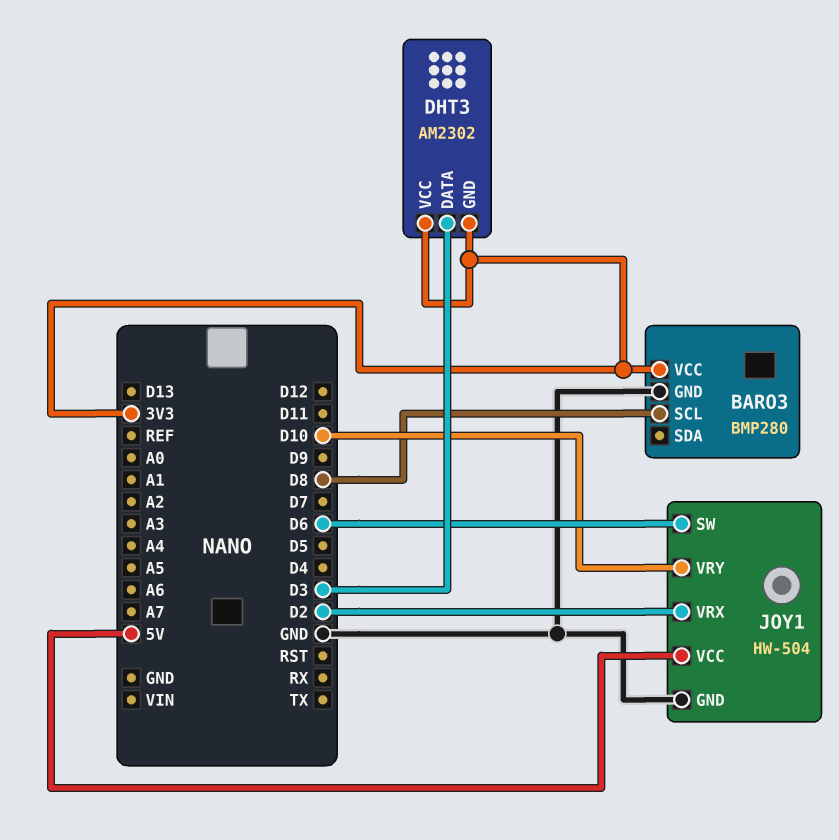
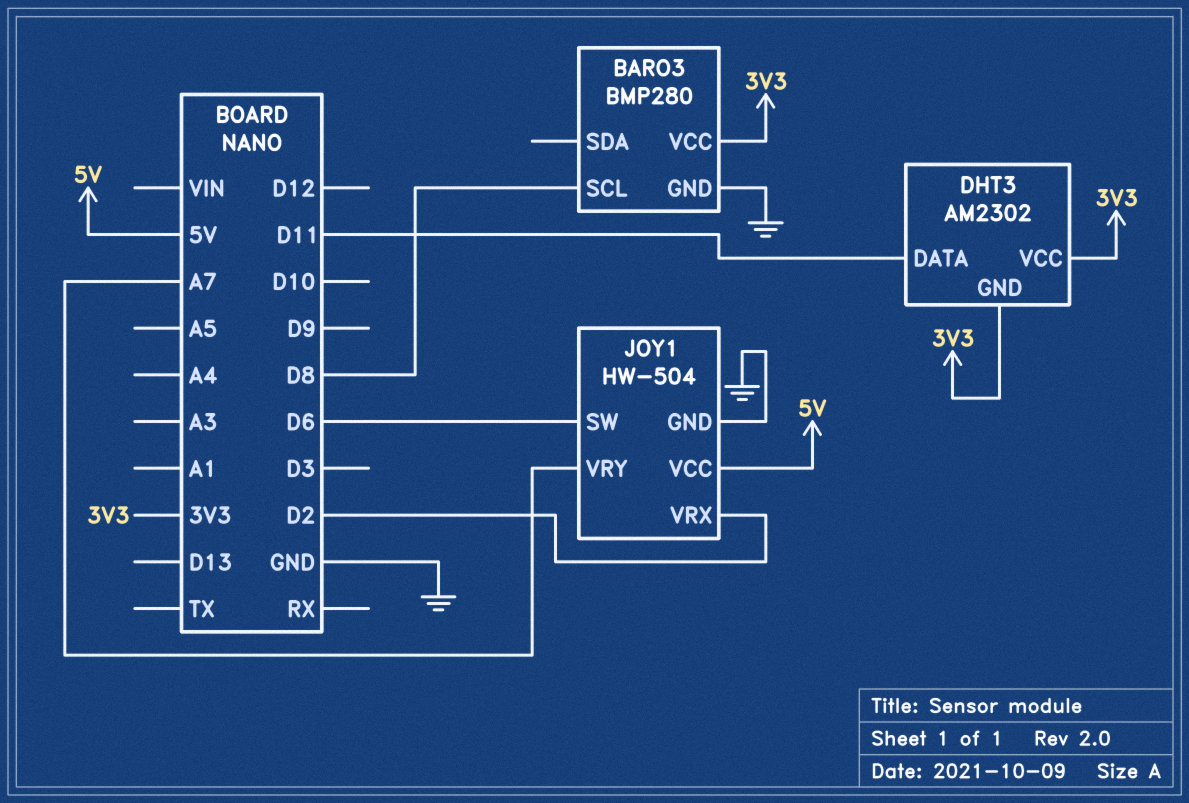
DHT3 pin DATA: D3 -> D11
JOY1 pin VRY: D10 -> A7

